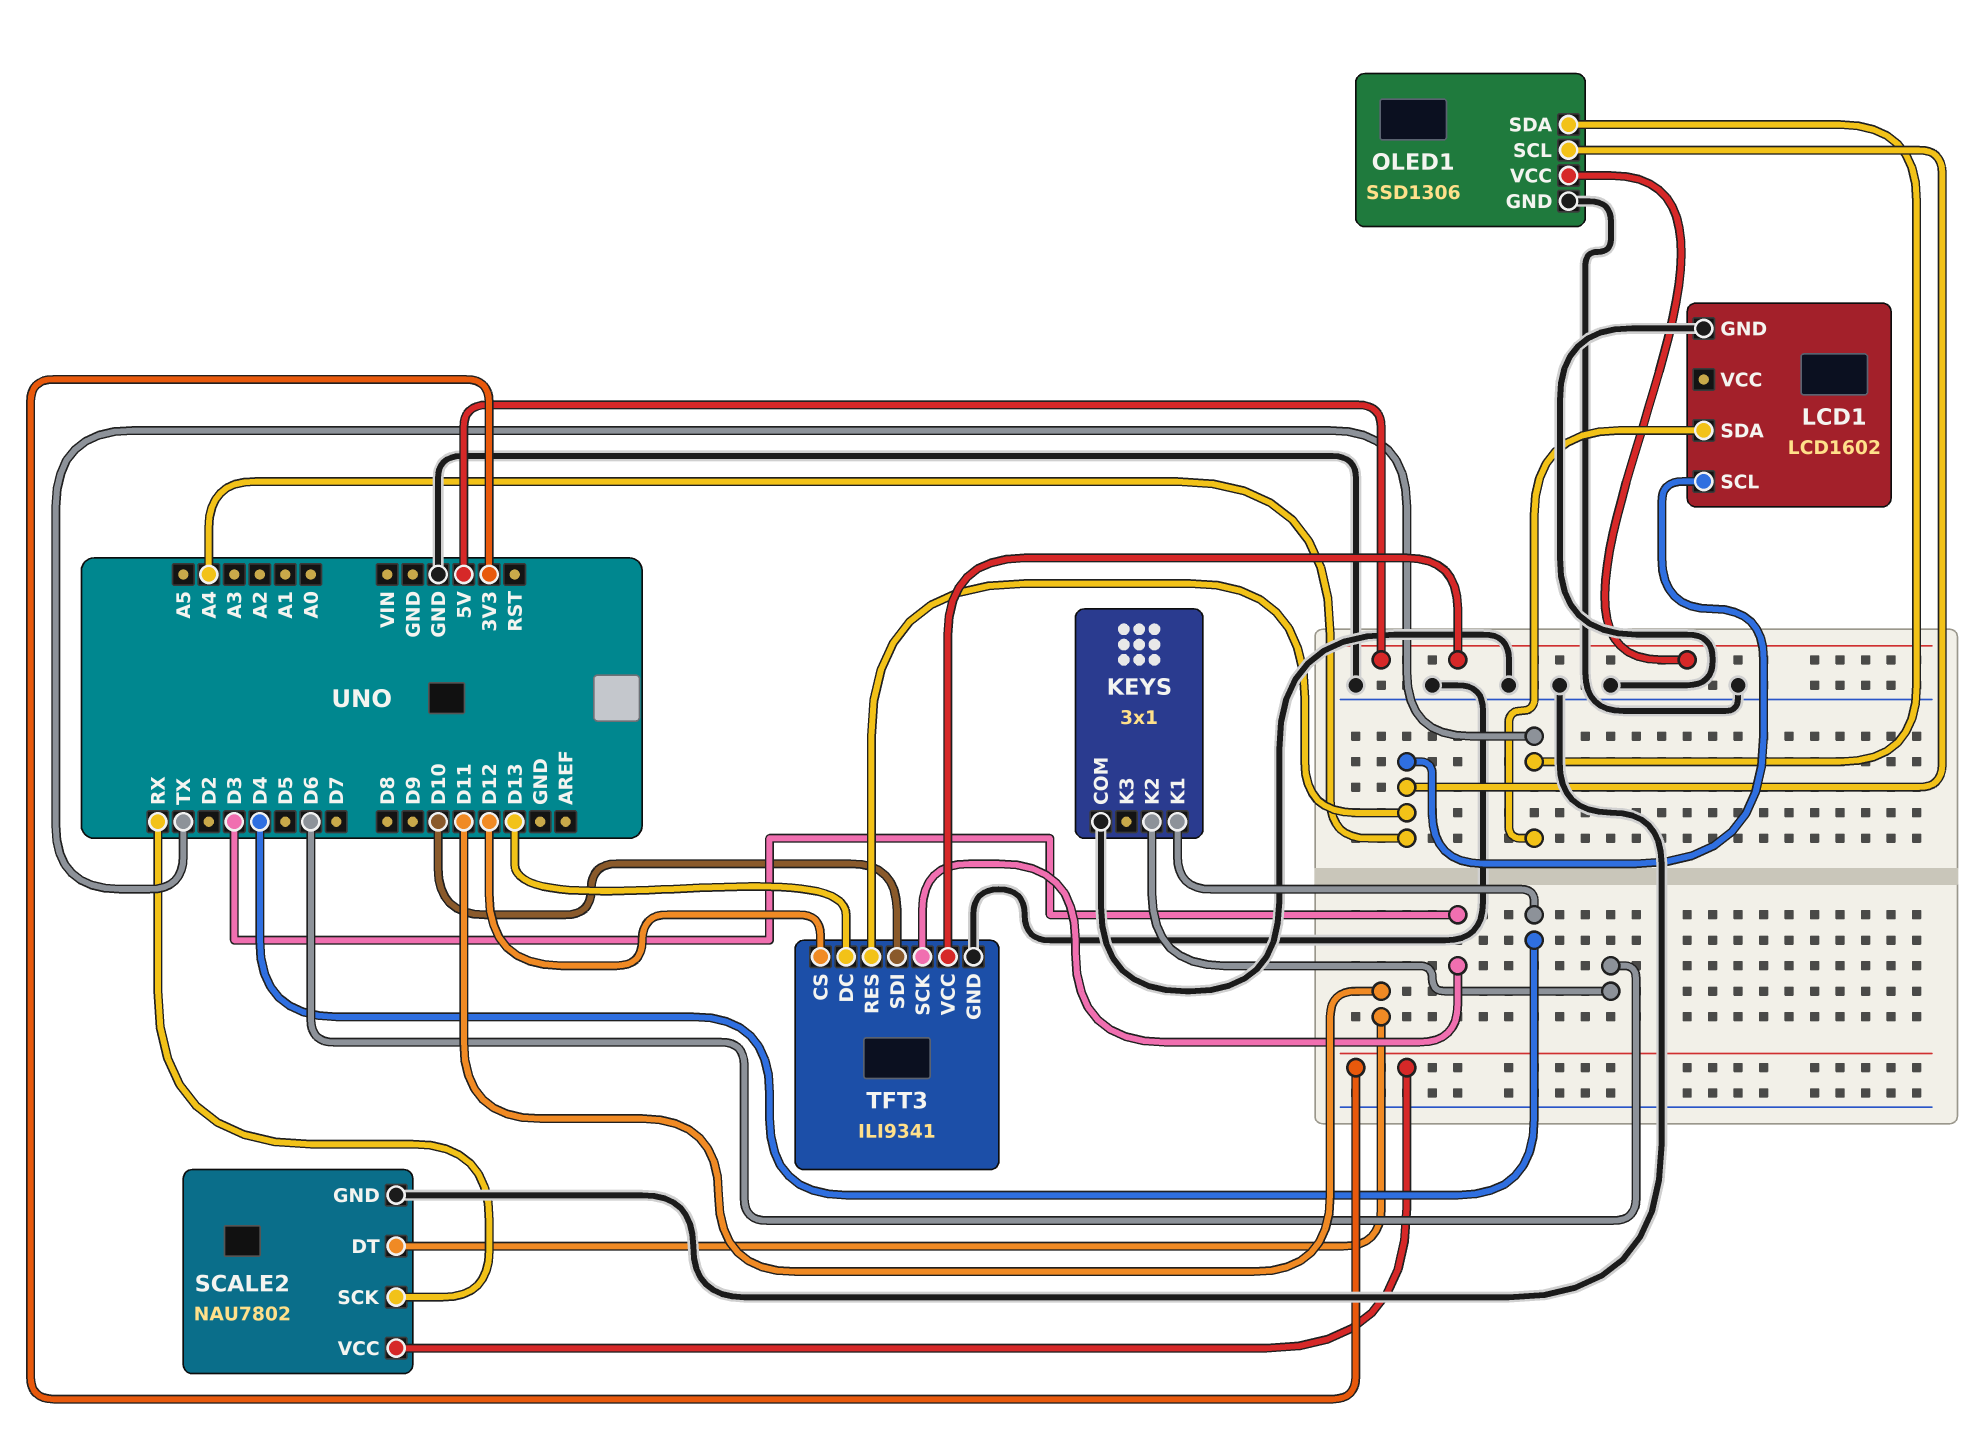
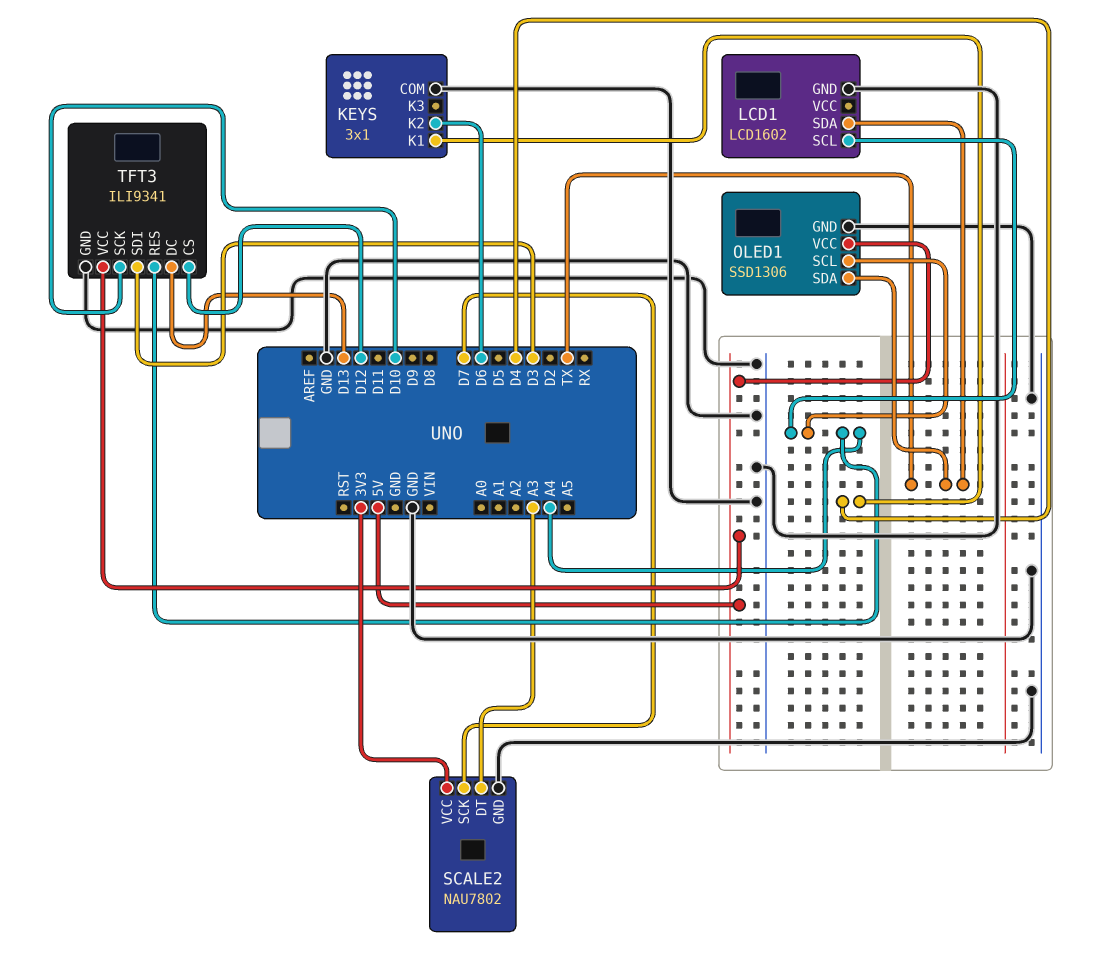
SCALE2 pin DT: D11 -> A3
SCALE2 pin SCK: RX -> D7
TFT3 pin SCK: D3 -> D10
TFT3 pin SDI: D10 -> D3

